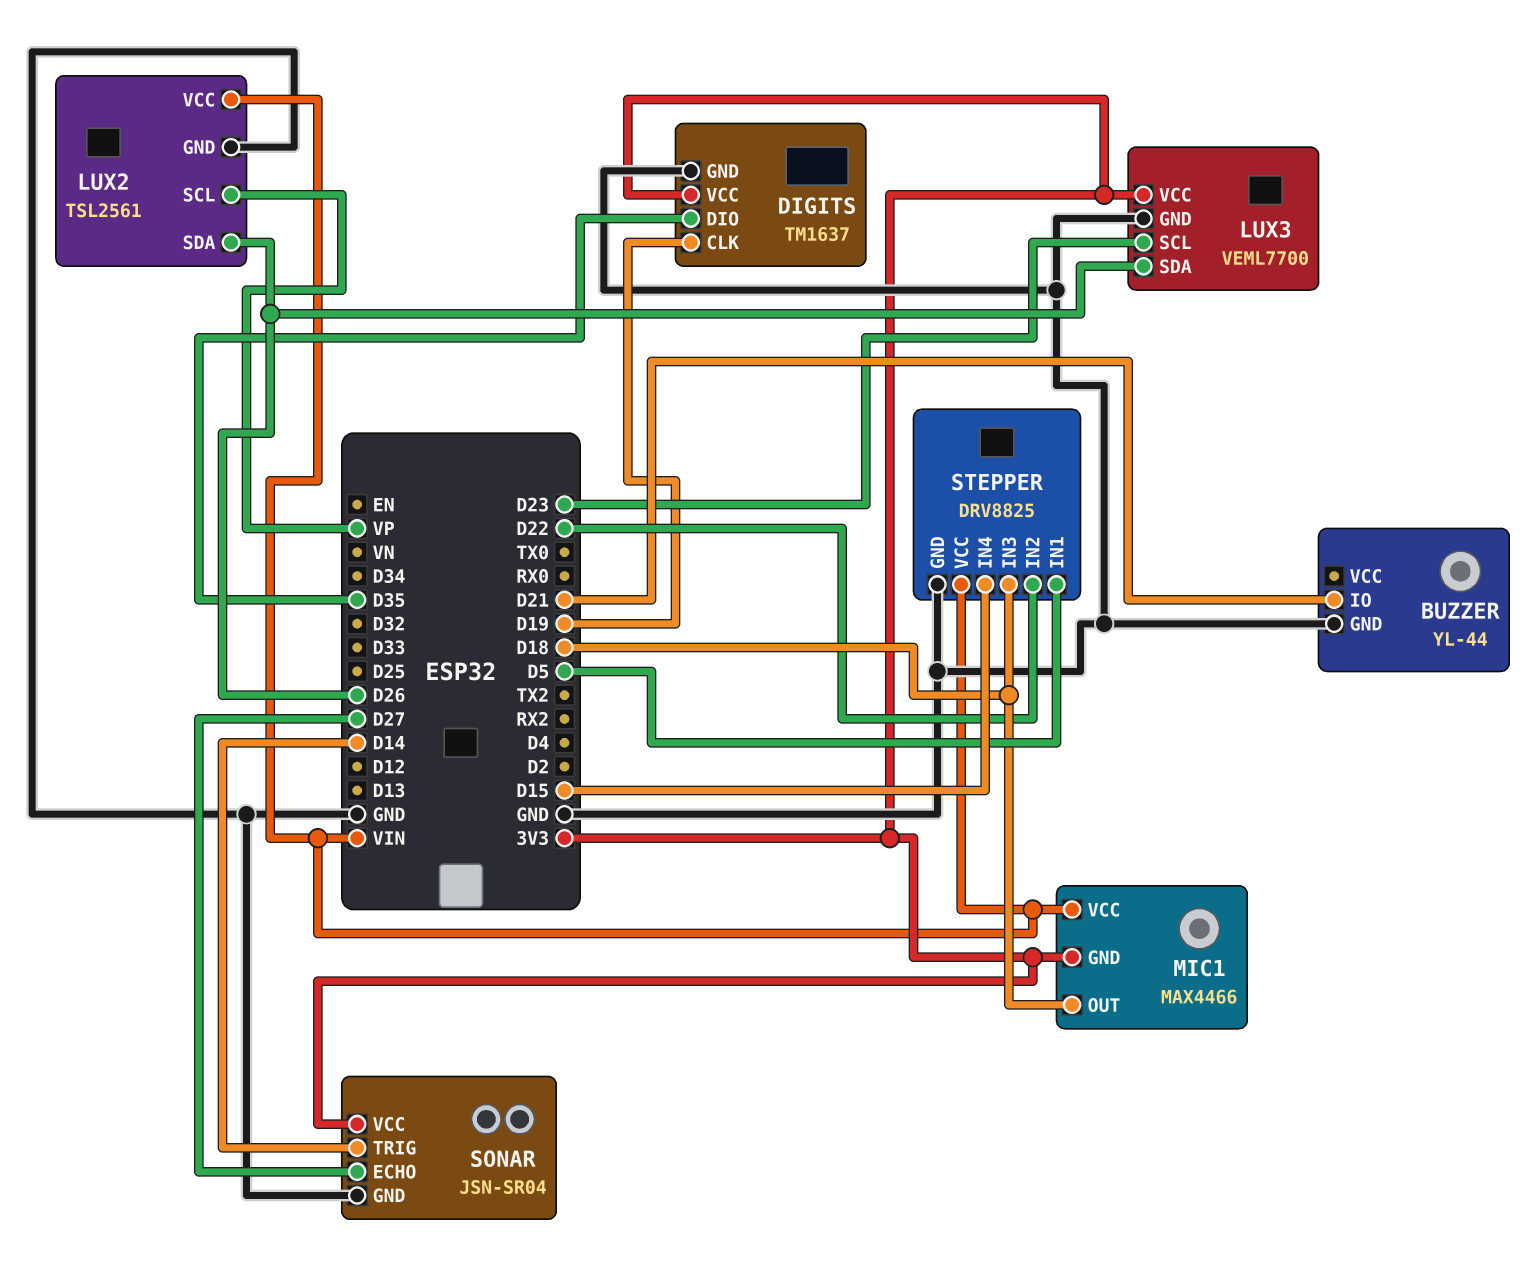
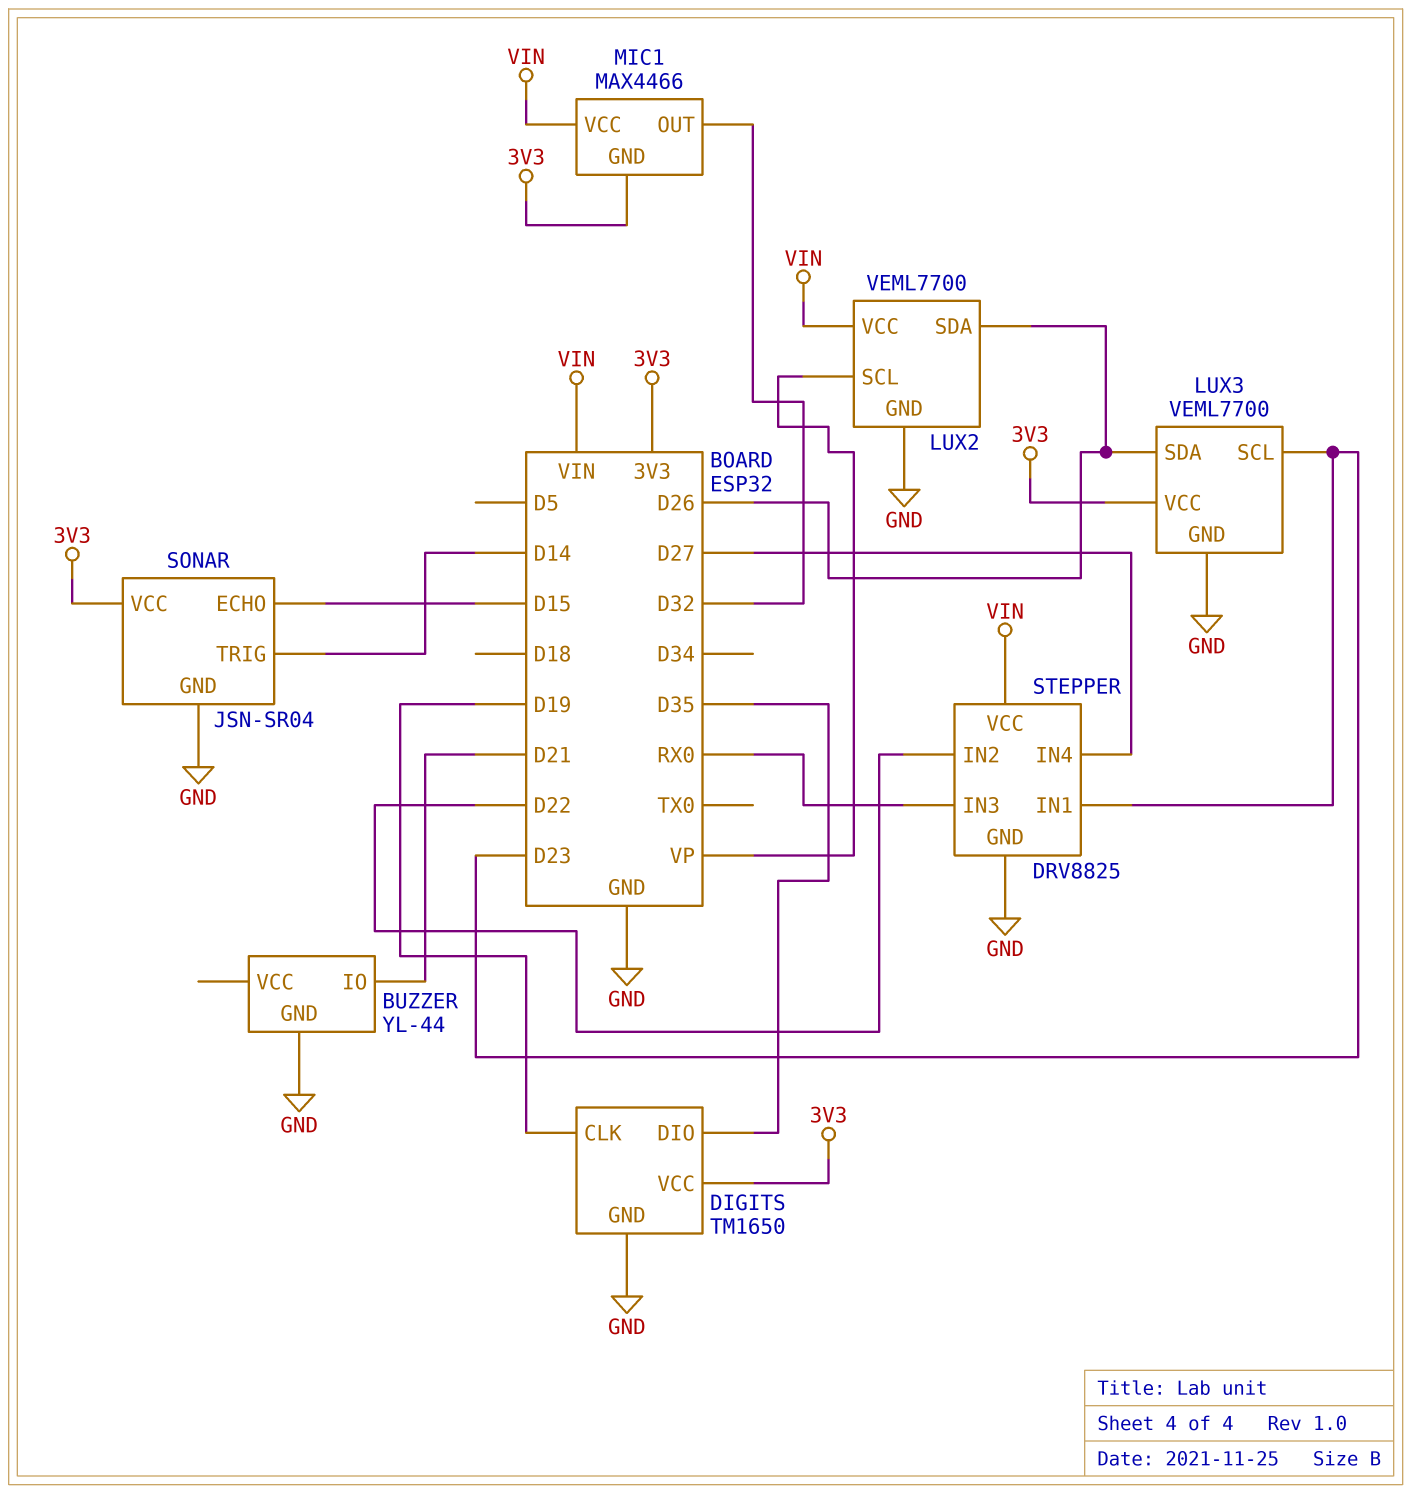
DIGITS: TM1637 -> TM1650
LUX2: TSL2561 -> VEML7700
MIC1 pin OUT: D18 -> D32
SONAR pin ECHO: D27 -> D15
STEPPER pin IN1: D5 -> D23
STEPPER pin IN3: D18 -> RX0
STEPPER pin IN4: D15 -> D27

